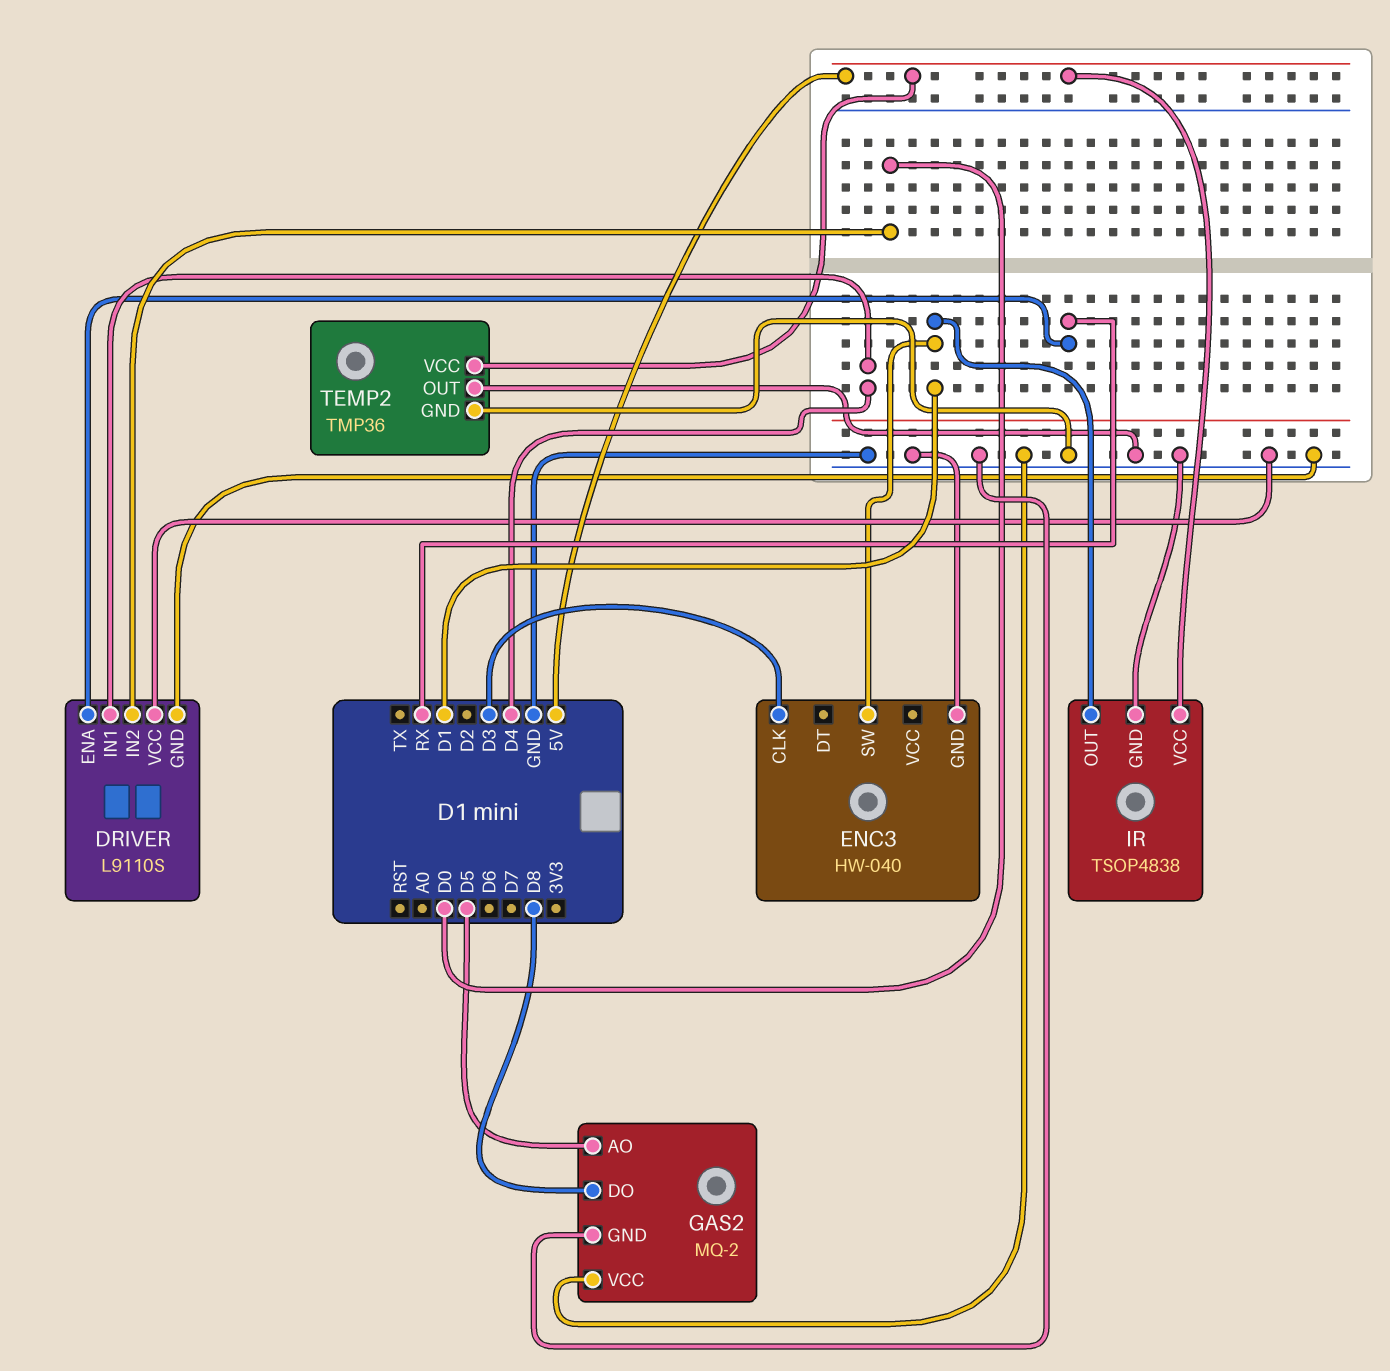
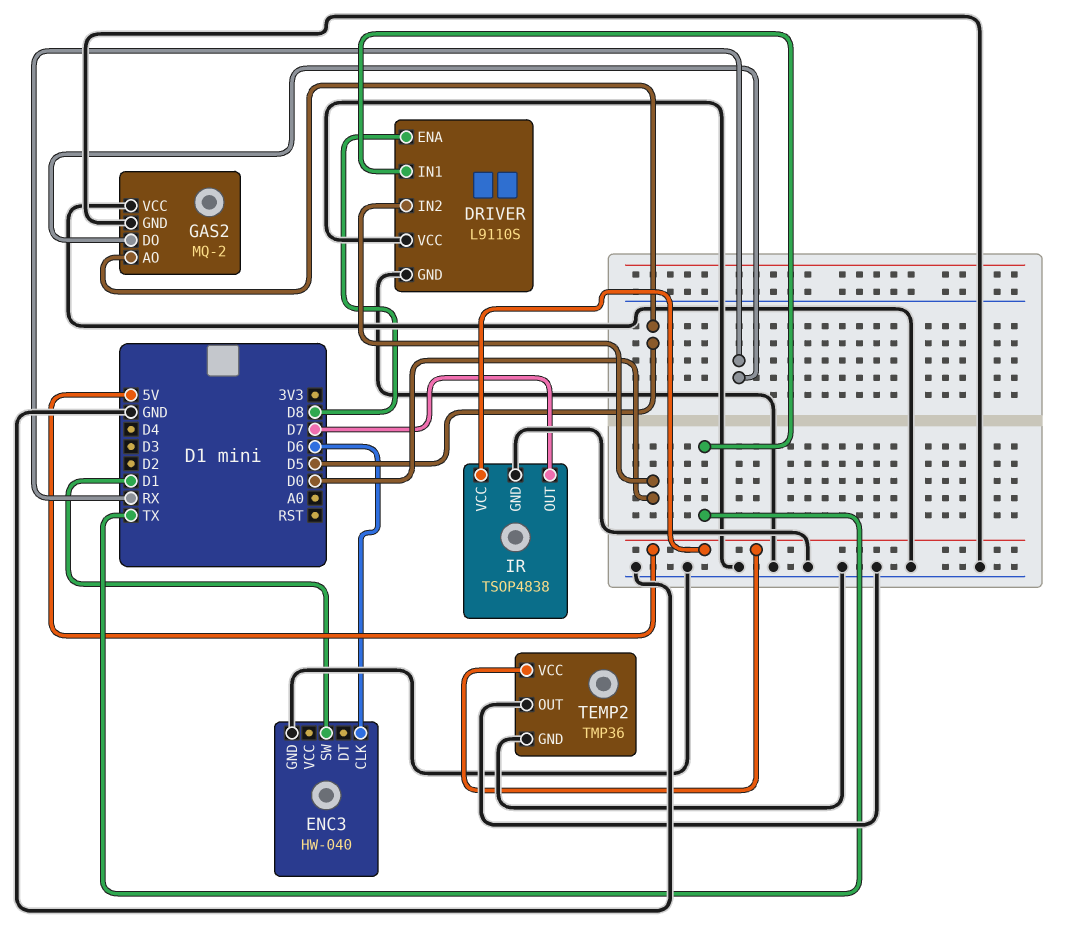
DRIVER pin ENA: RX -> D8
DRIVER pin IN1: D4 -> TX
ENC3 pin CLK: D3 -> D6
GAS2 pin DO: D8 -> RX
IR pin OUT: D1 -> D7

